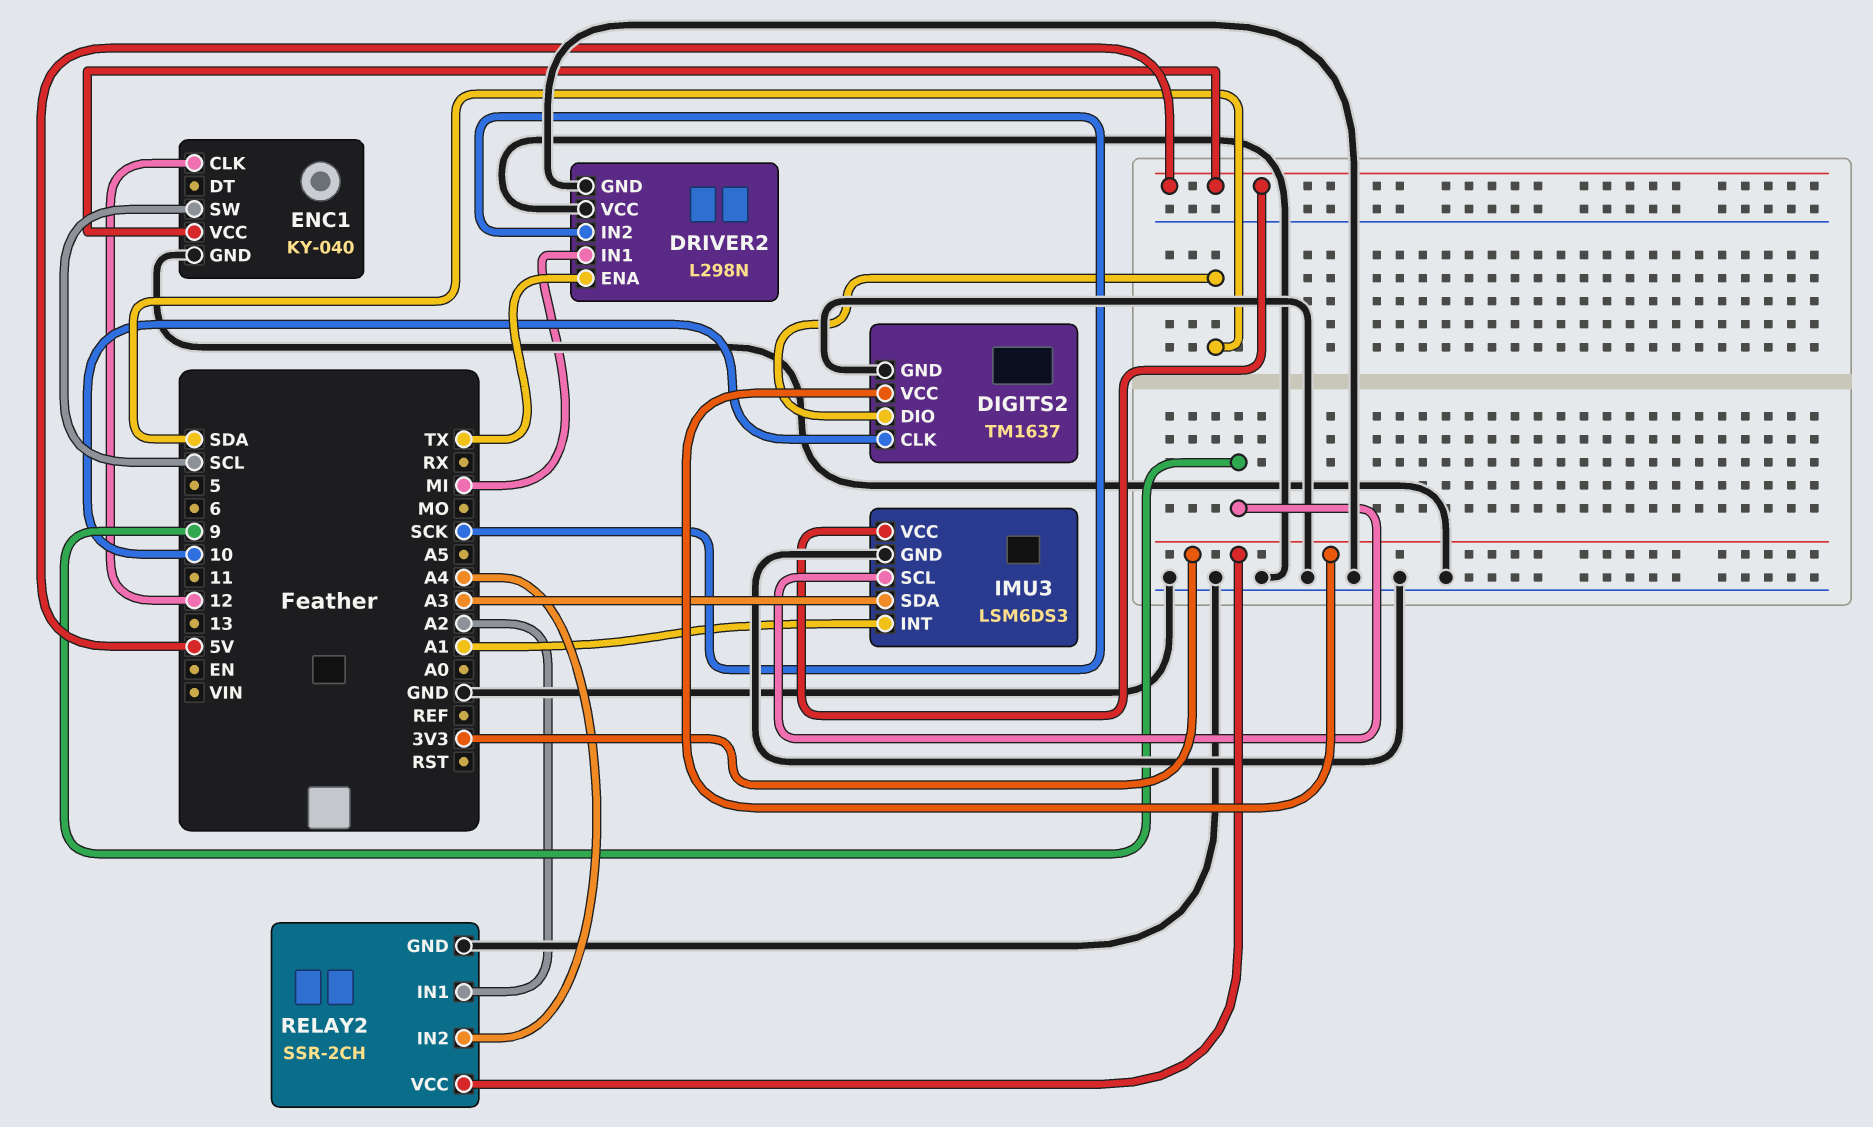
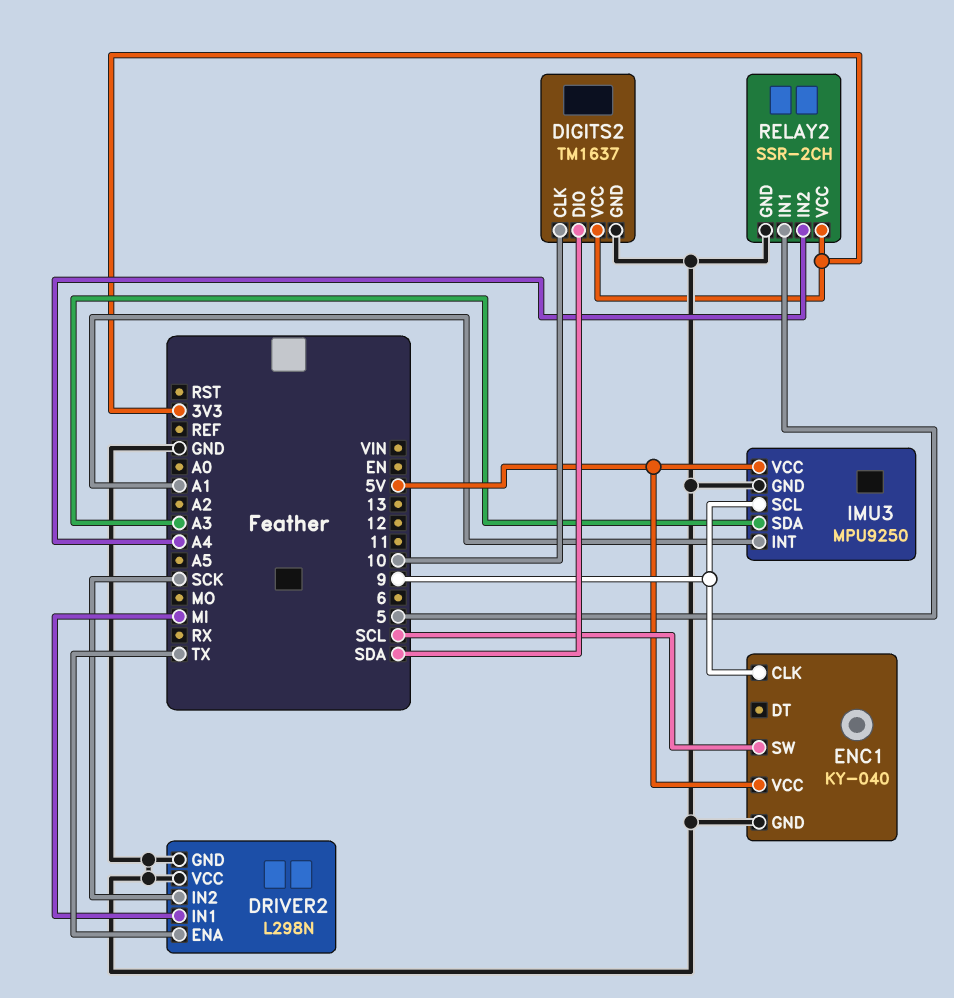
ENC1 pin CLK: 12 -> 9
IMU3: LSM6DS3 -> MPU9250
RELAY2 pin IN1: A2 -> 5

